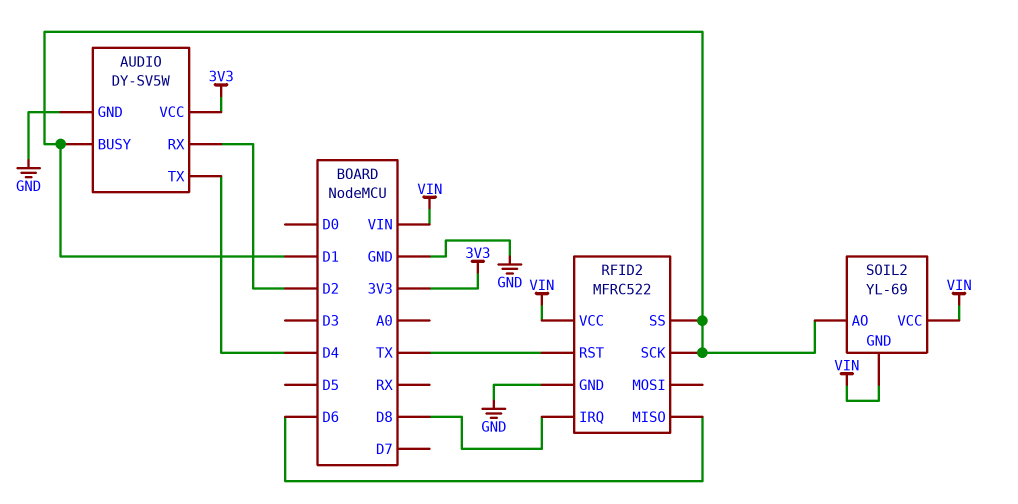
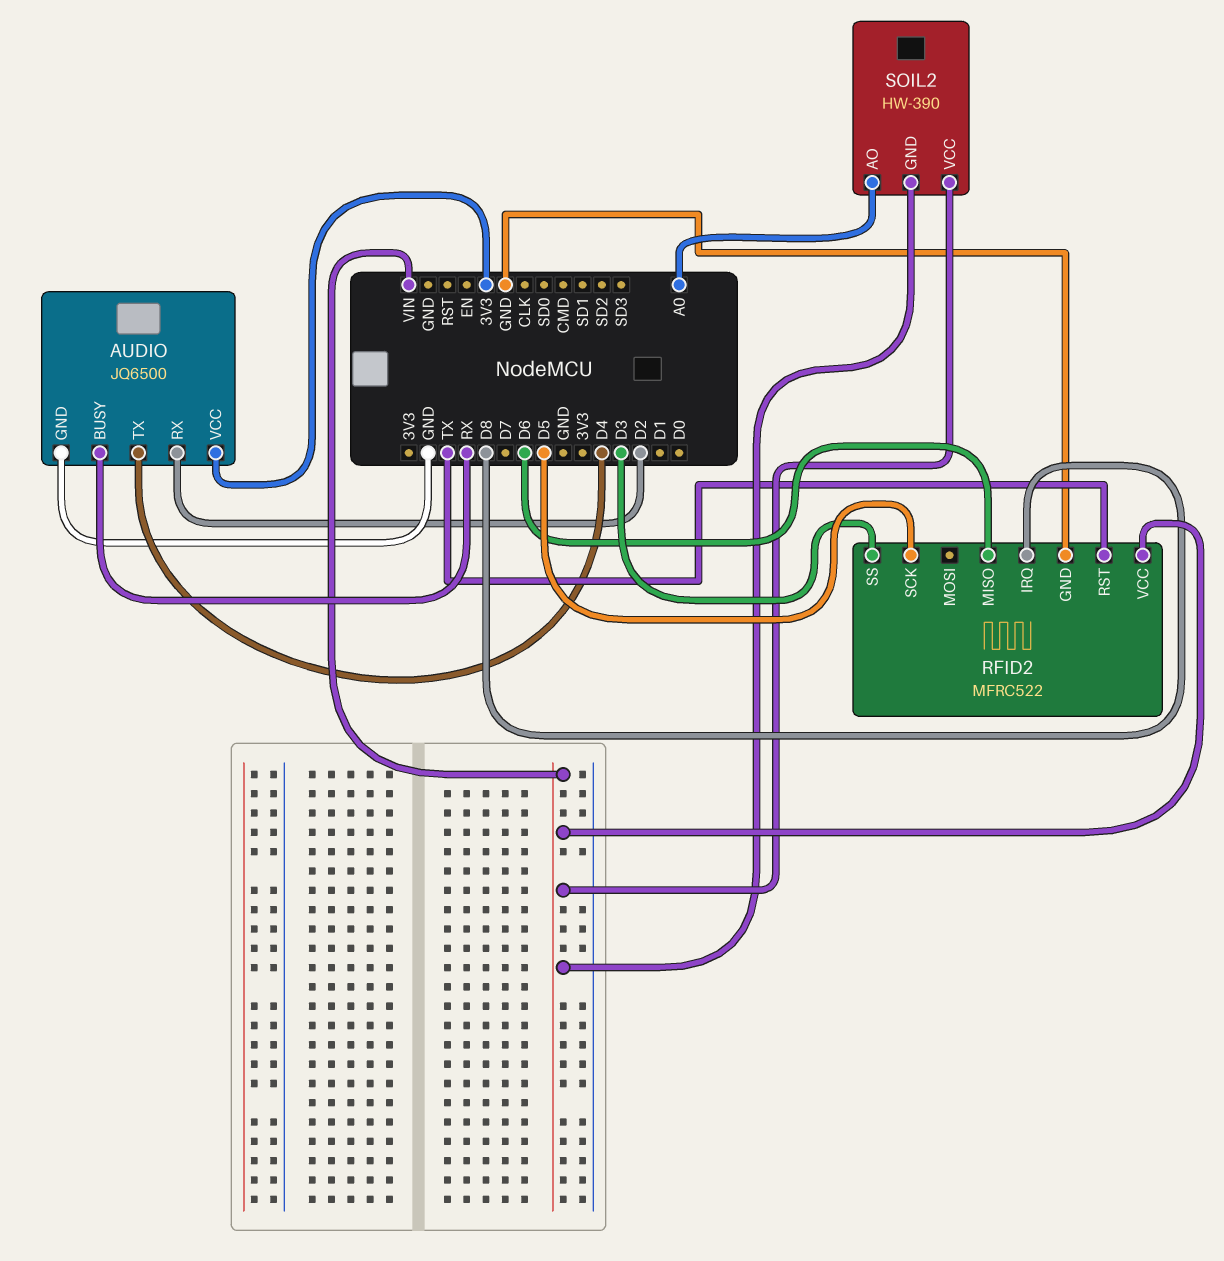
AUDIO: DY-SV5W -> JQ6500
AUDIO pin BUSY: D1 -> RX
RFID2 pin SCK: D1 -> D5
RFID2 pin SS: D1 -> D3
SOIL2: YL-69 -> HW-390
SOIL2 pin AO: D1 -> A0

